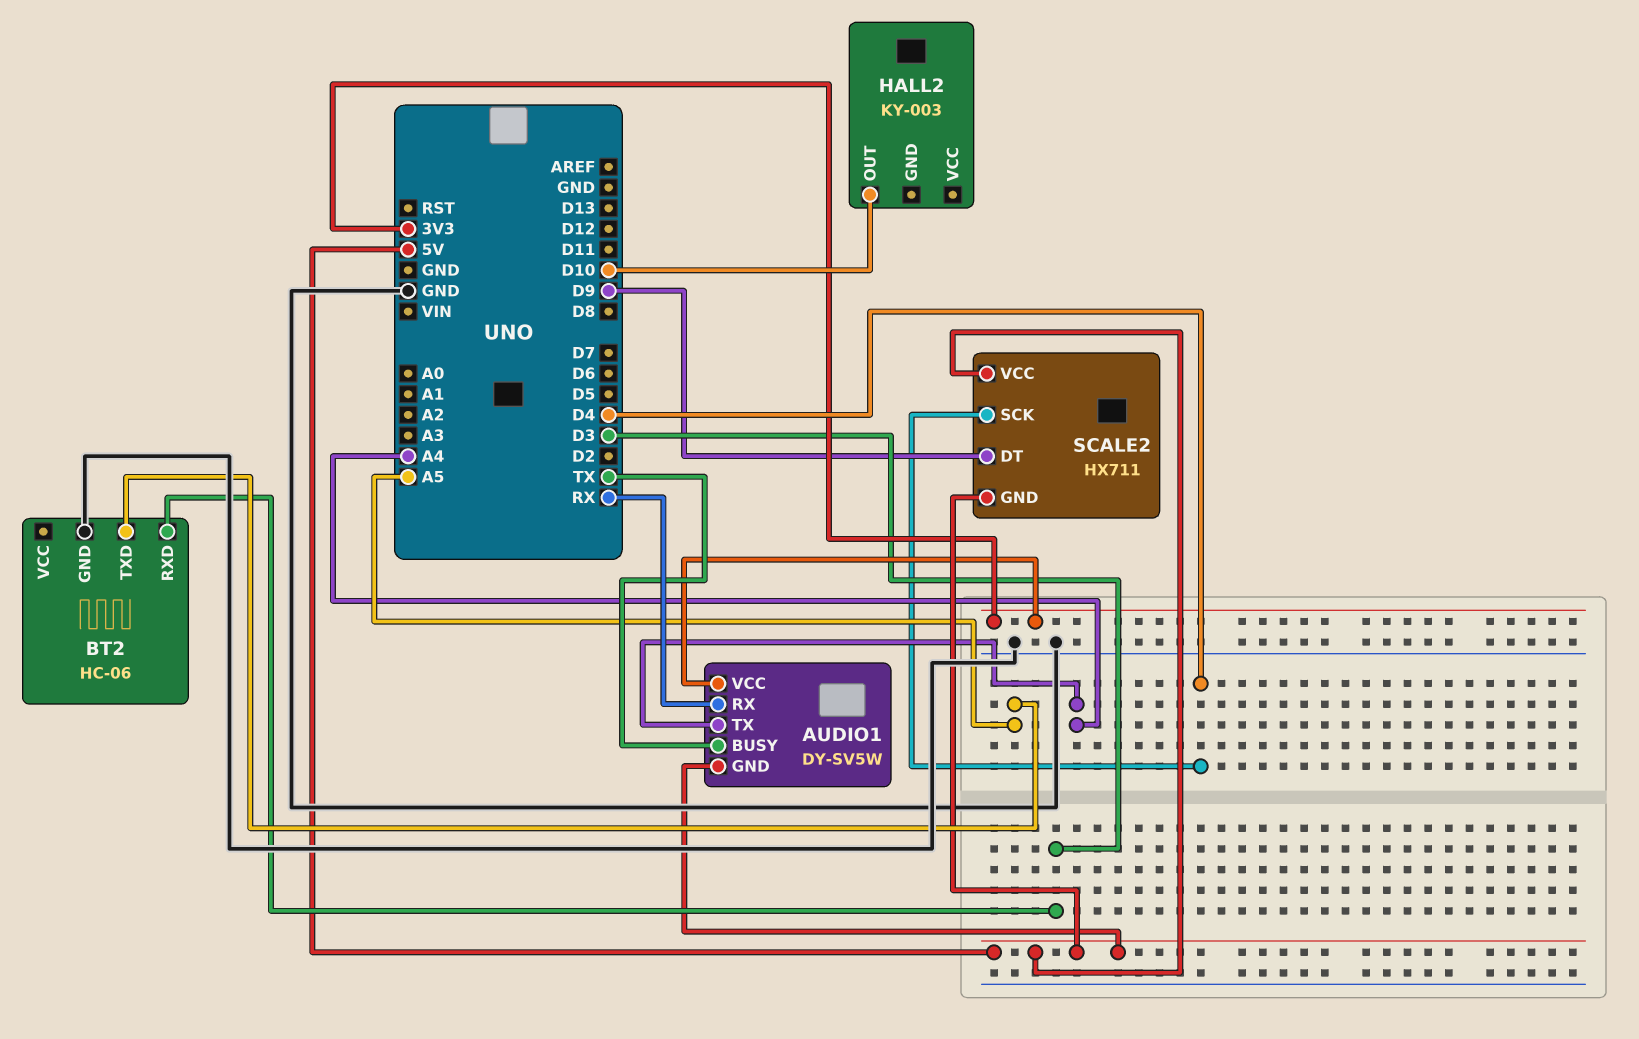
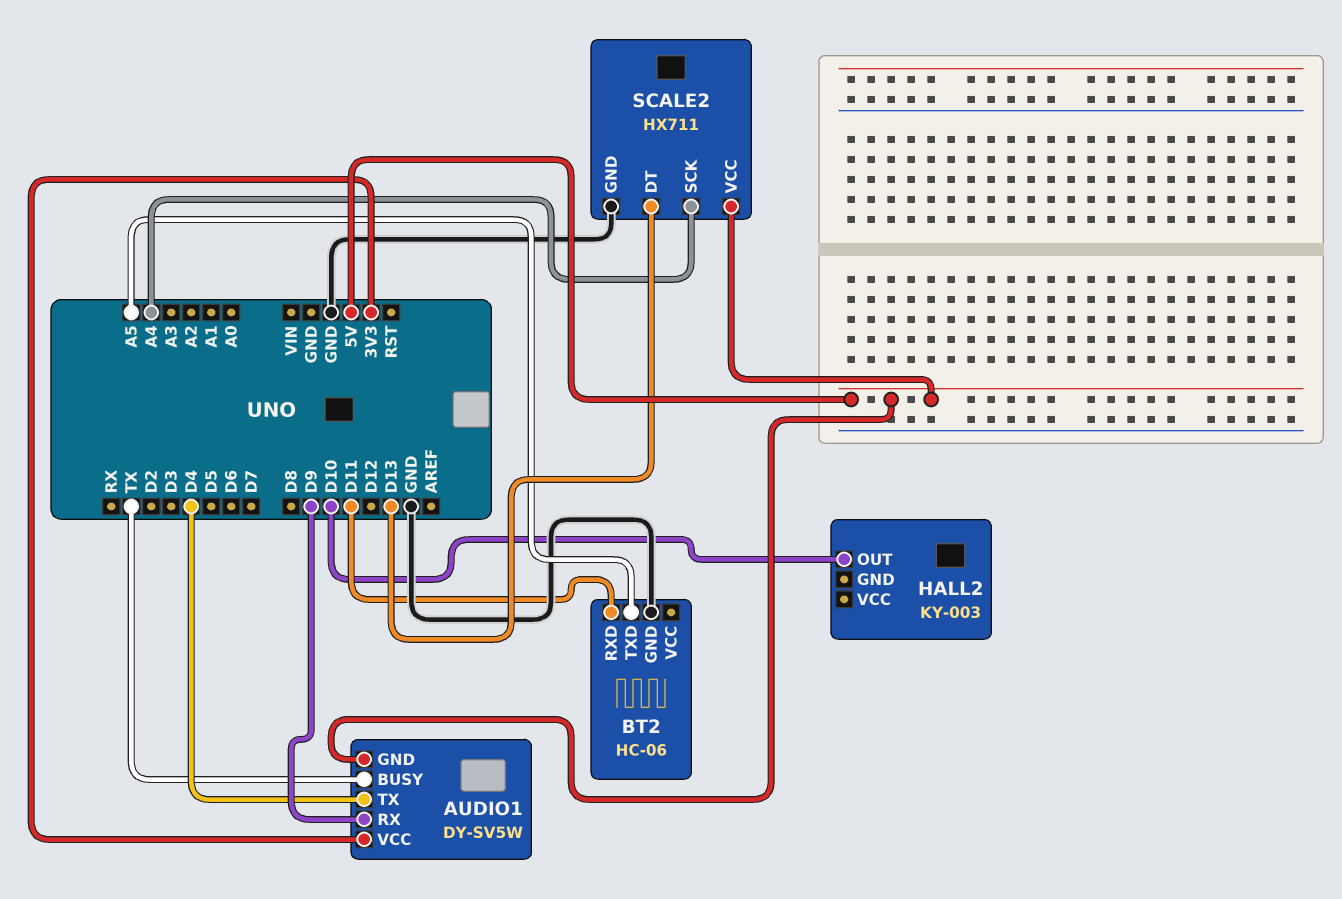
AUDIO1 pin RX: RX -> D9
AUDIO1 pin TX: A4 -> D4
BT2 pin RXD: D3 -> D11
SCALE2 pin DT: D9 -> D13
SCALE2 pin GND: 5V -> GND
SCALE2 pin SCK: D4 -> A4

